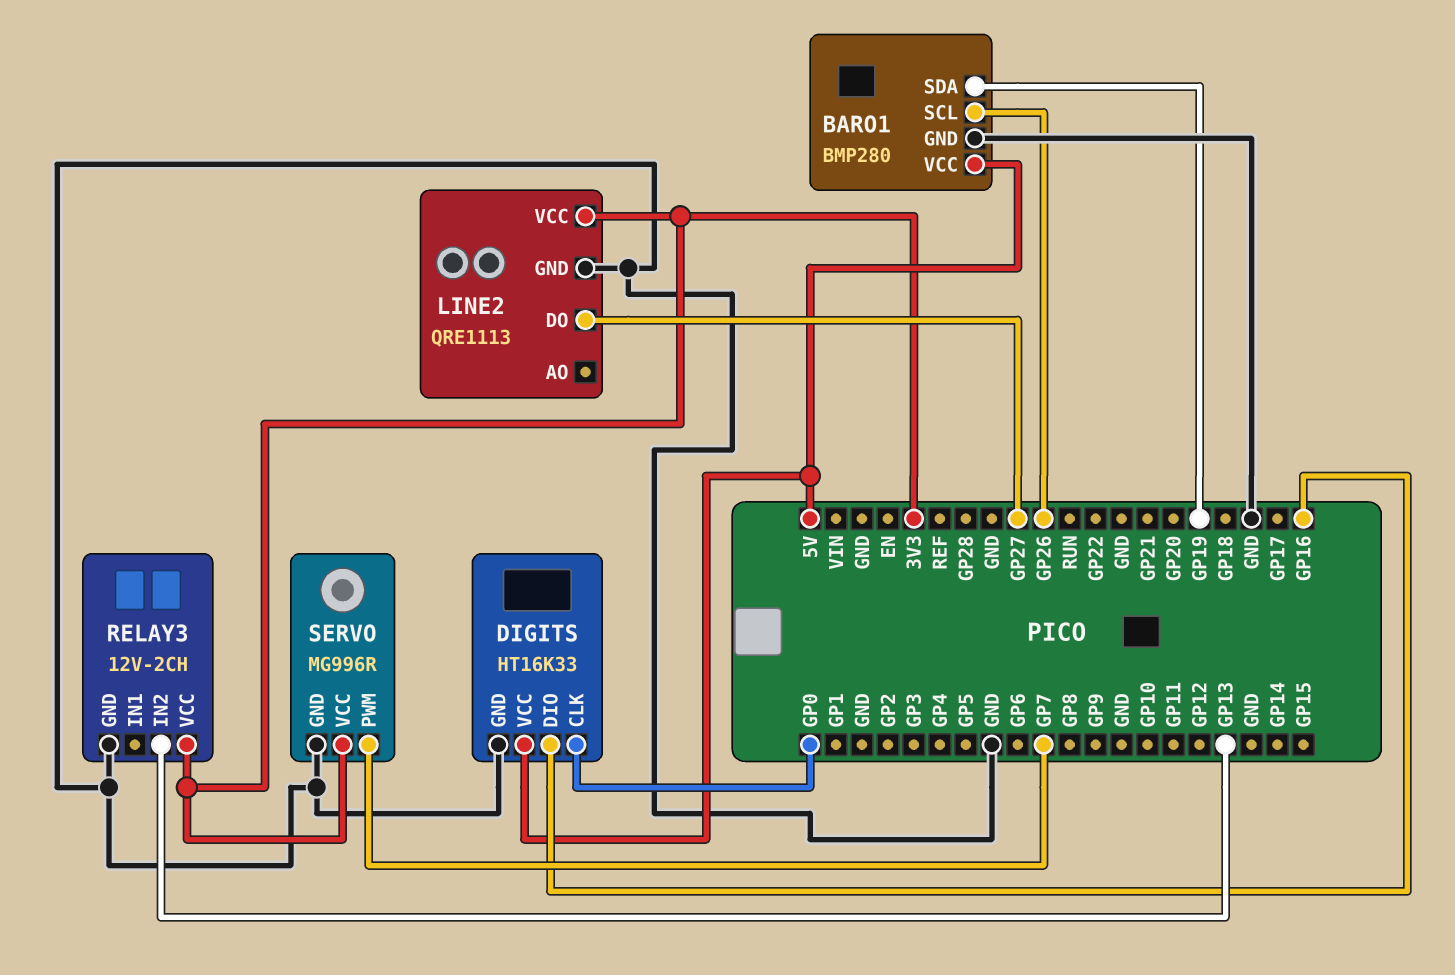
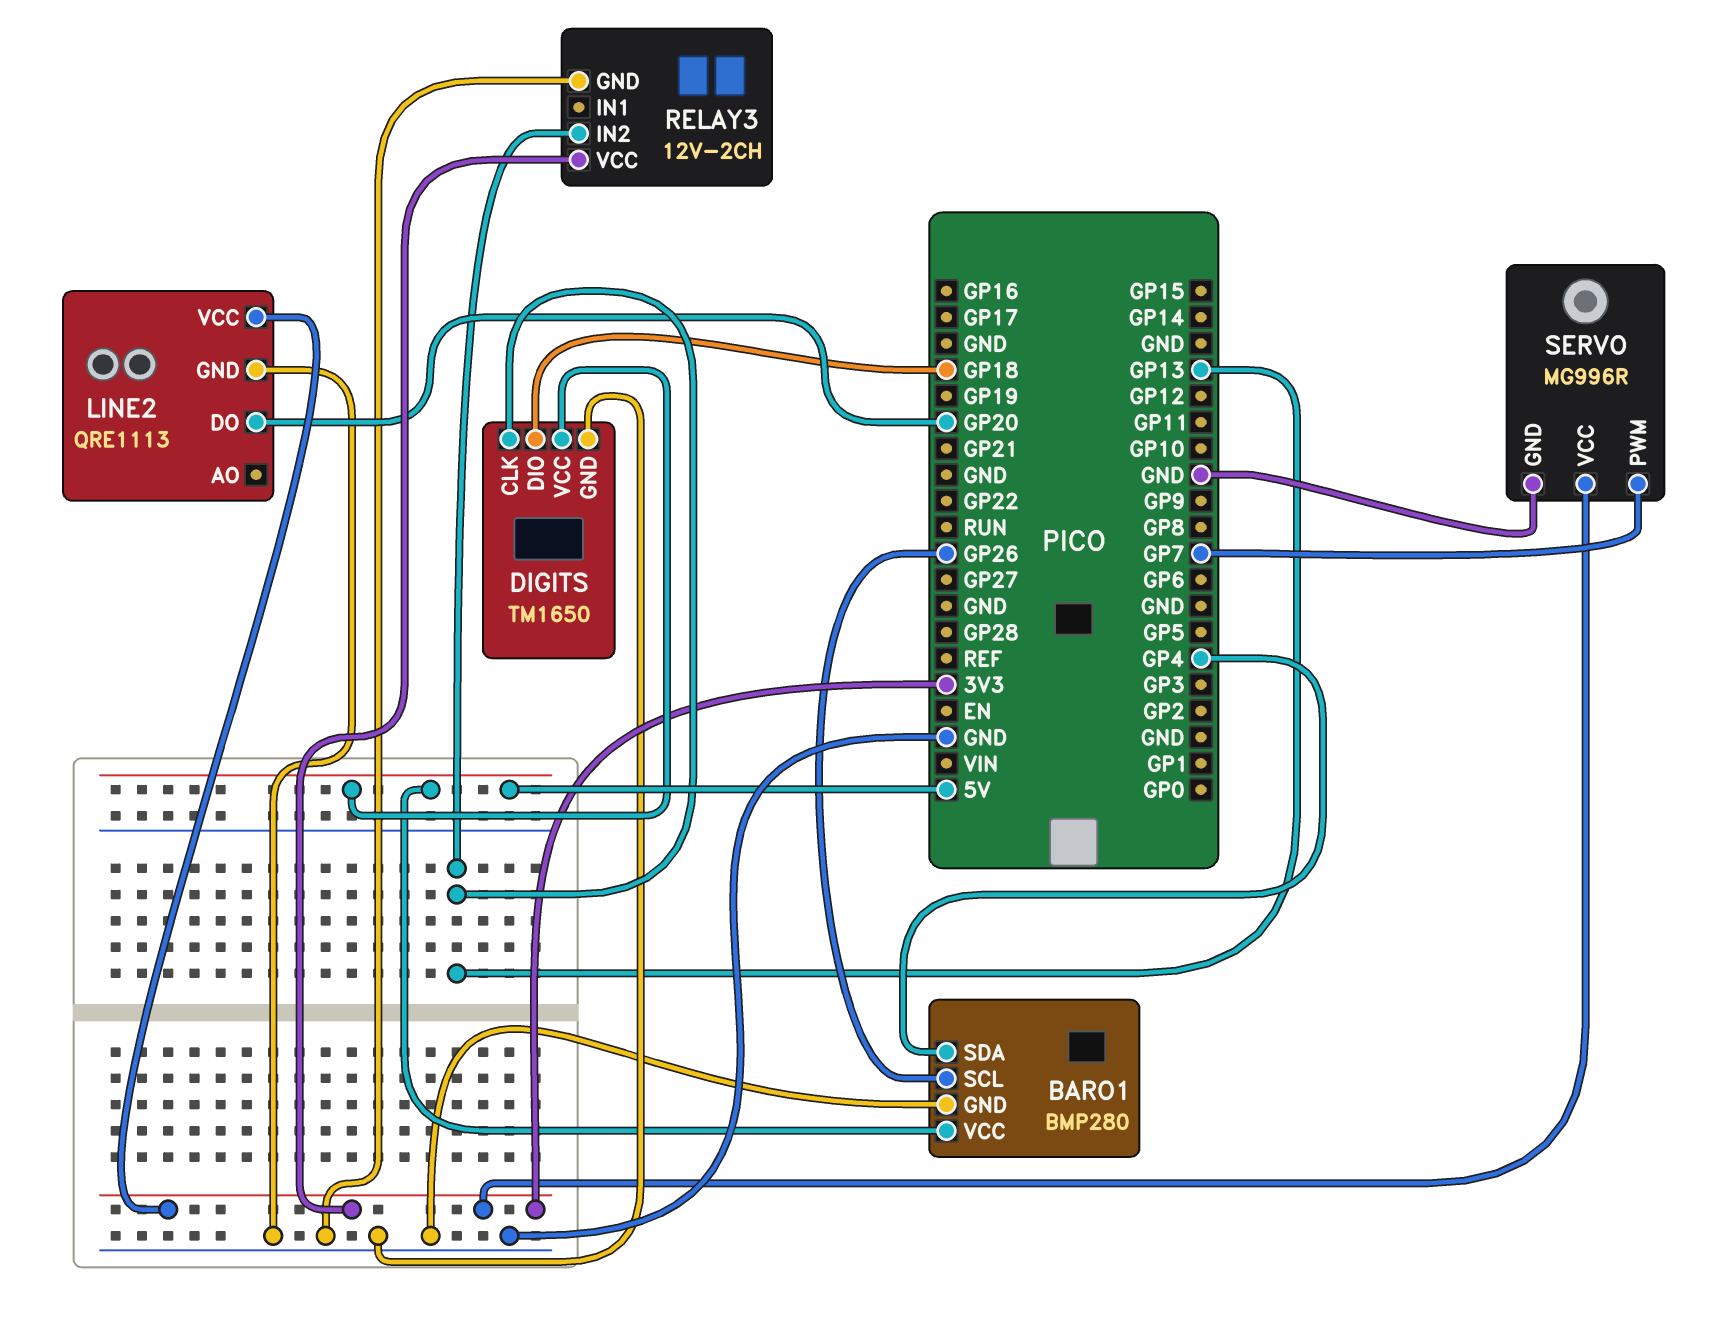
BARO1 pin SDA: GP19 -> GP4
DIGITS: HT16K33 -> TM1650
DIGITS pin CLK: GP0 -> GP13
DIGITS pin DIO: GP16 -> GP18
LINE2 pin DO: GP27 -> GP20

